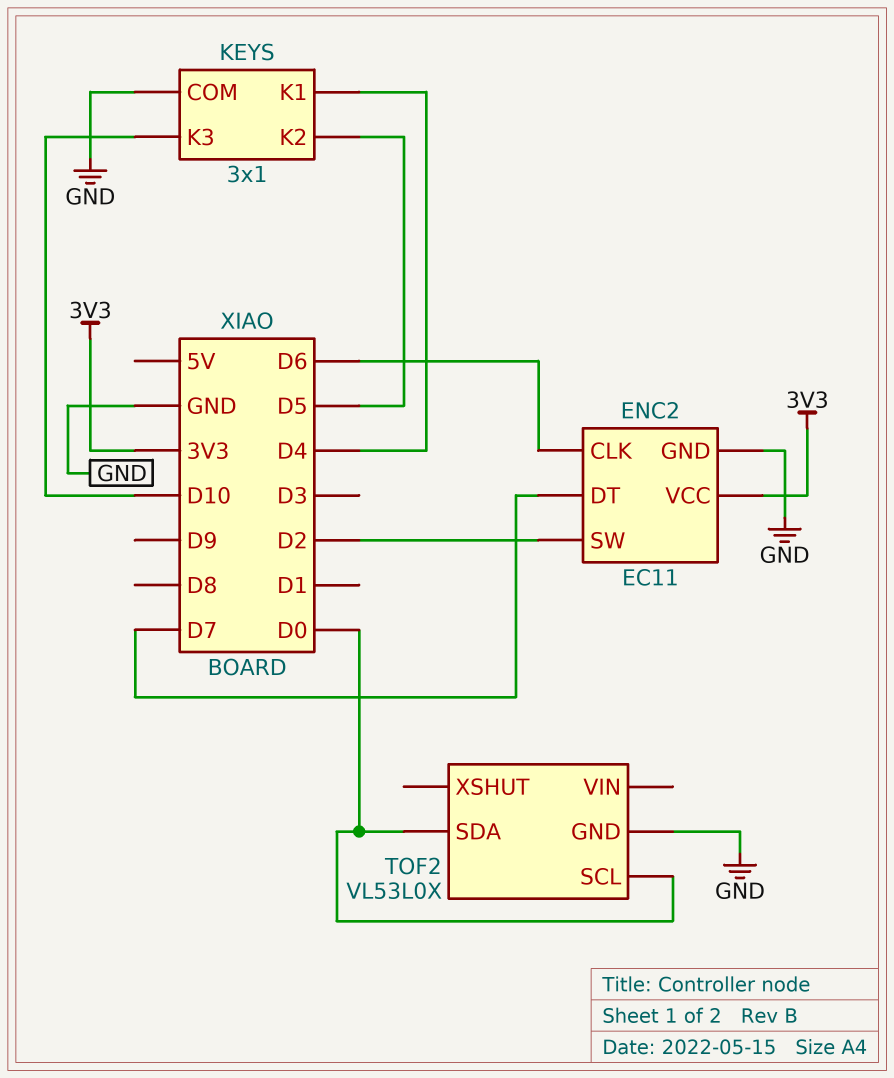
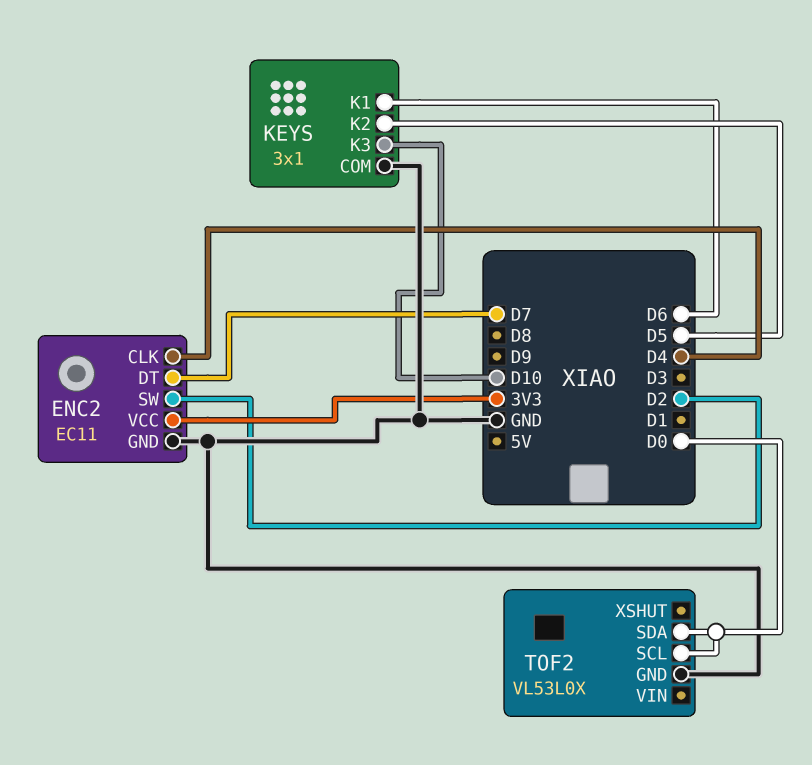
ENC2 pin CLK: D6 -> D4
KEYS pin K1: D4 -> D6

